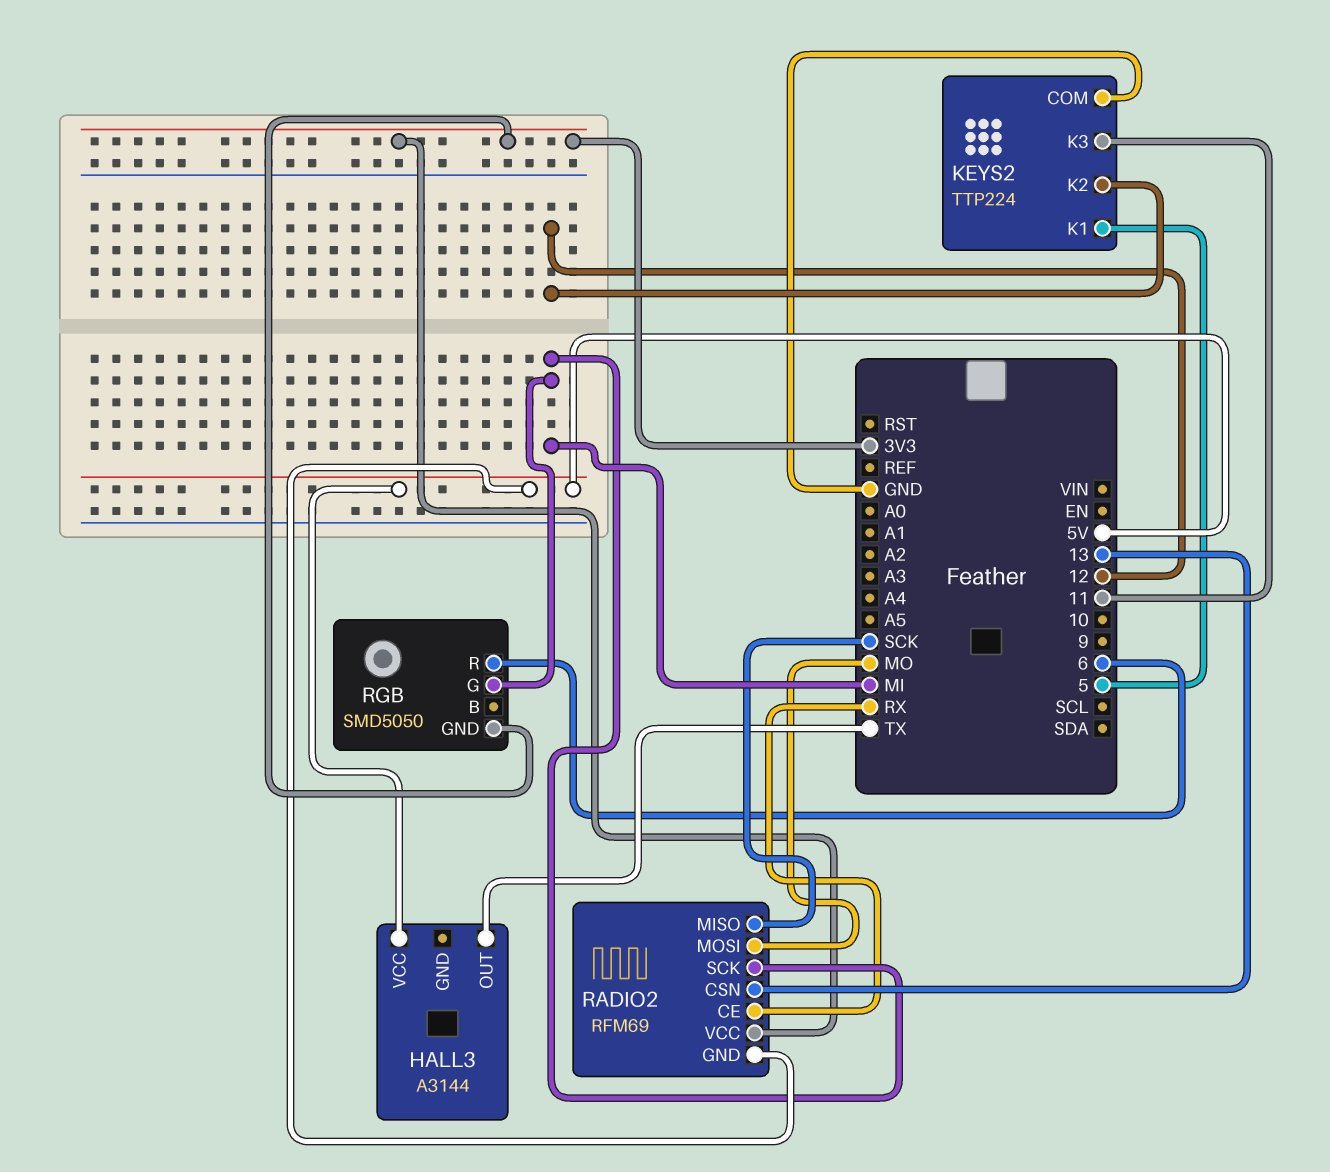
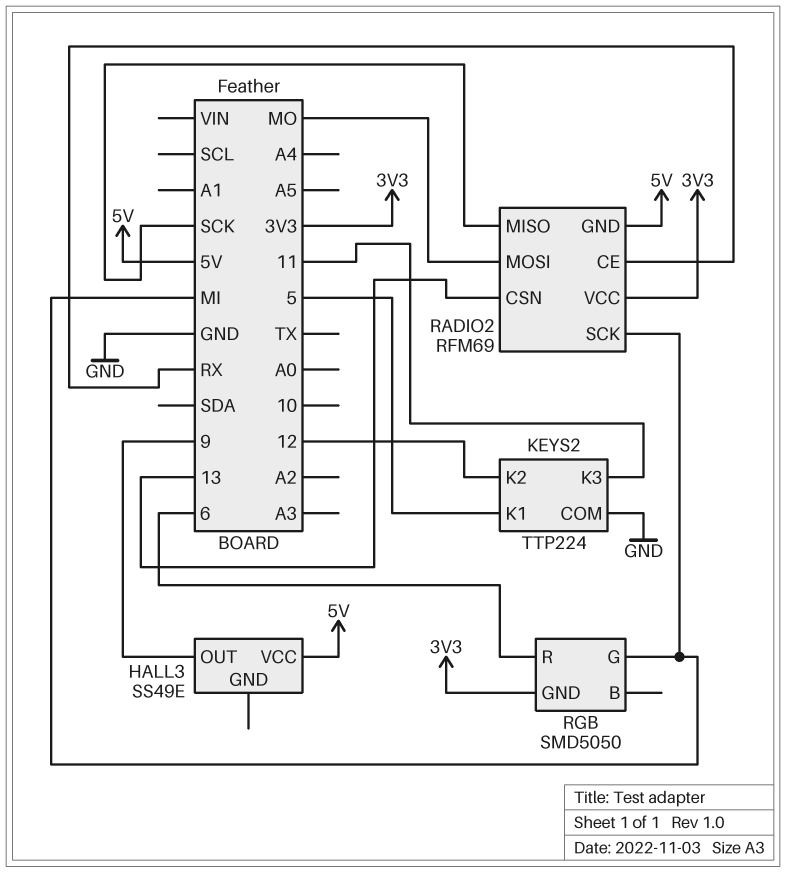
HALL3: A3144 -> SS49E
HALL3 pin OUT: TX -> 9

